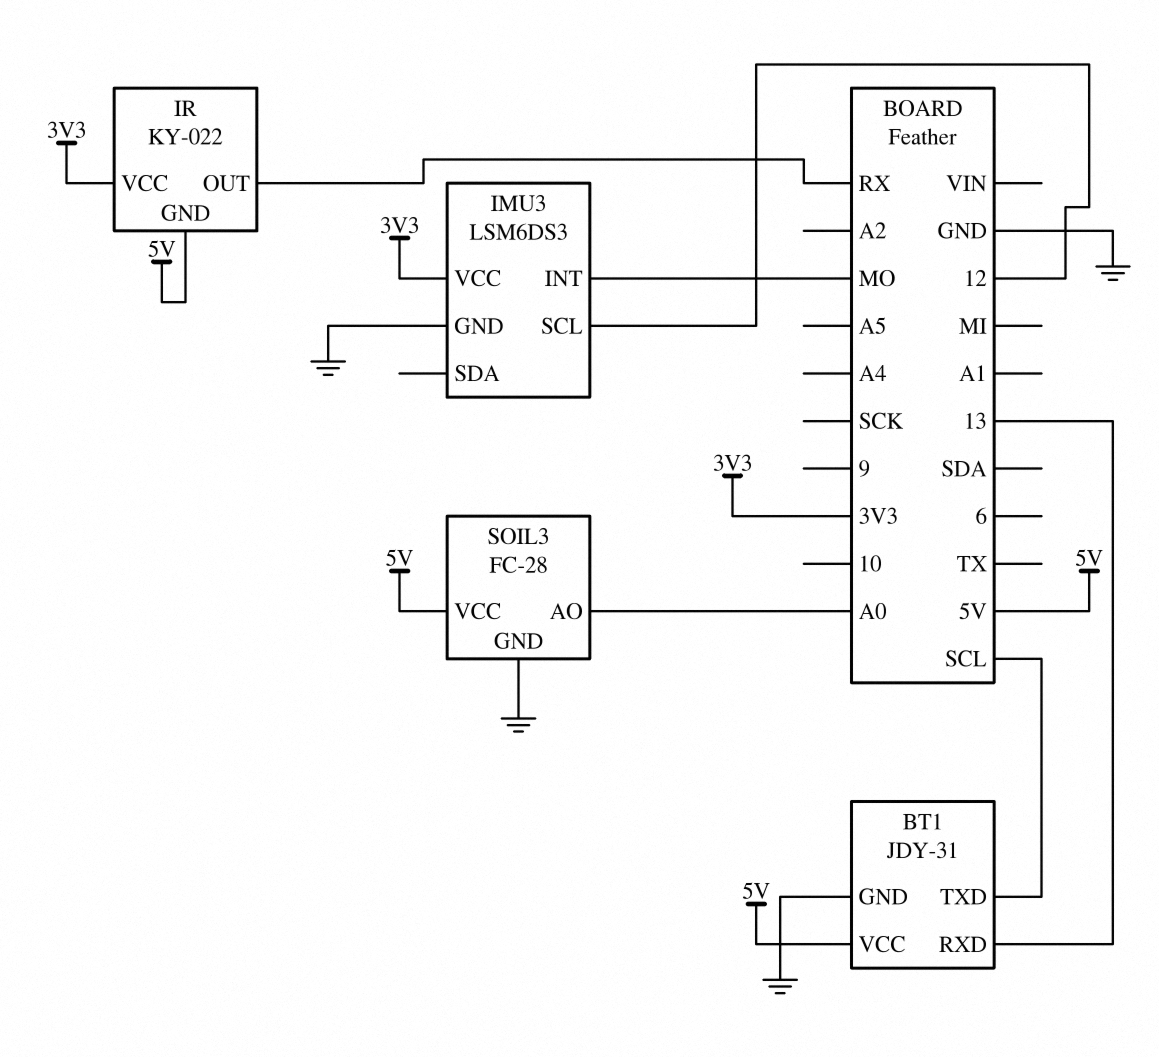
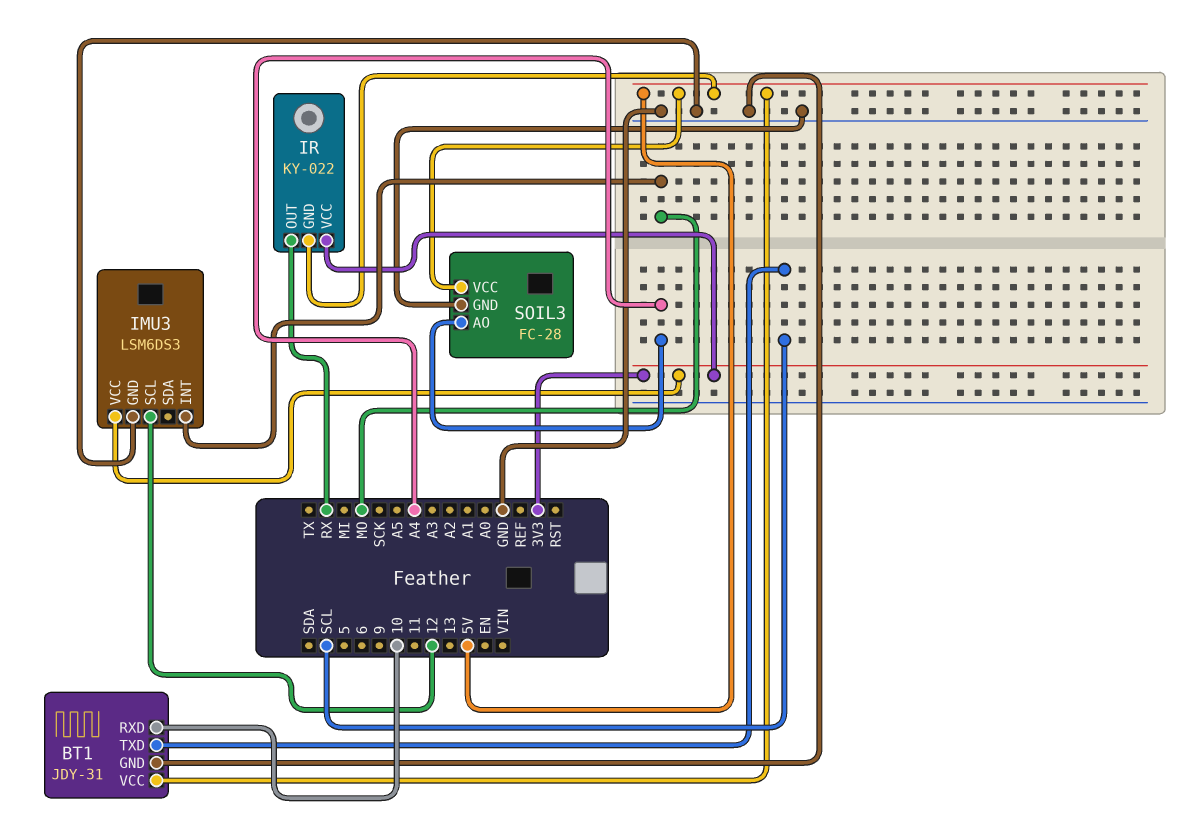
BT1 pin RXD: 13 -> 10
SOIL3 pin AO: A0 -> A4

